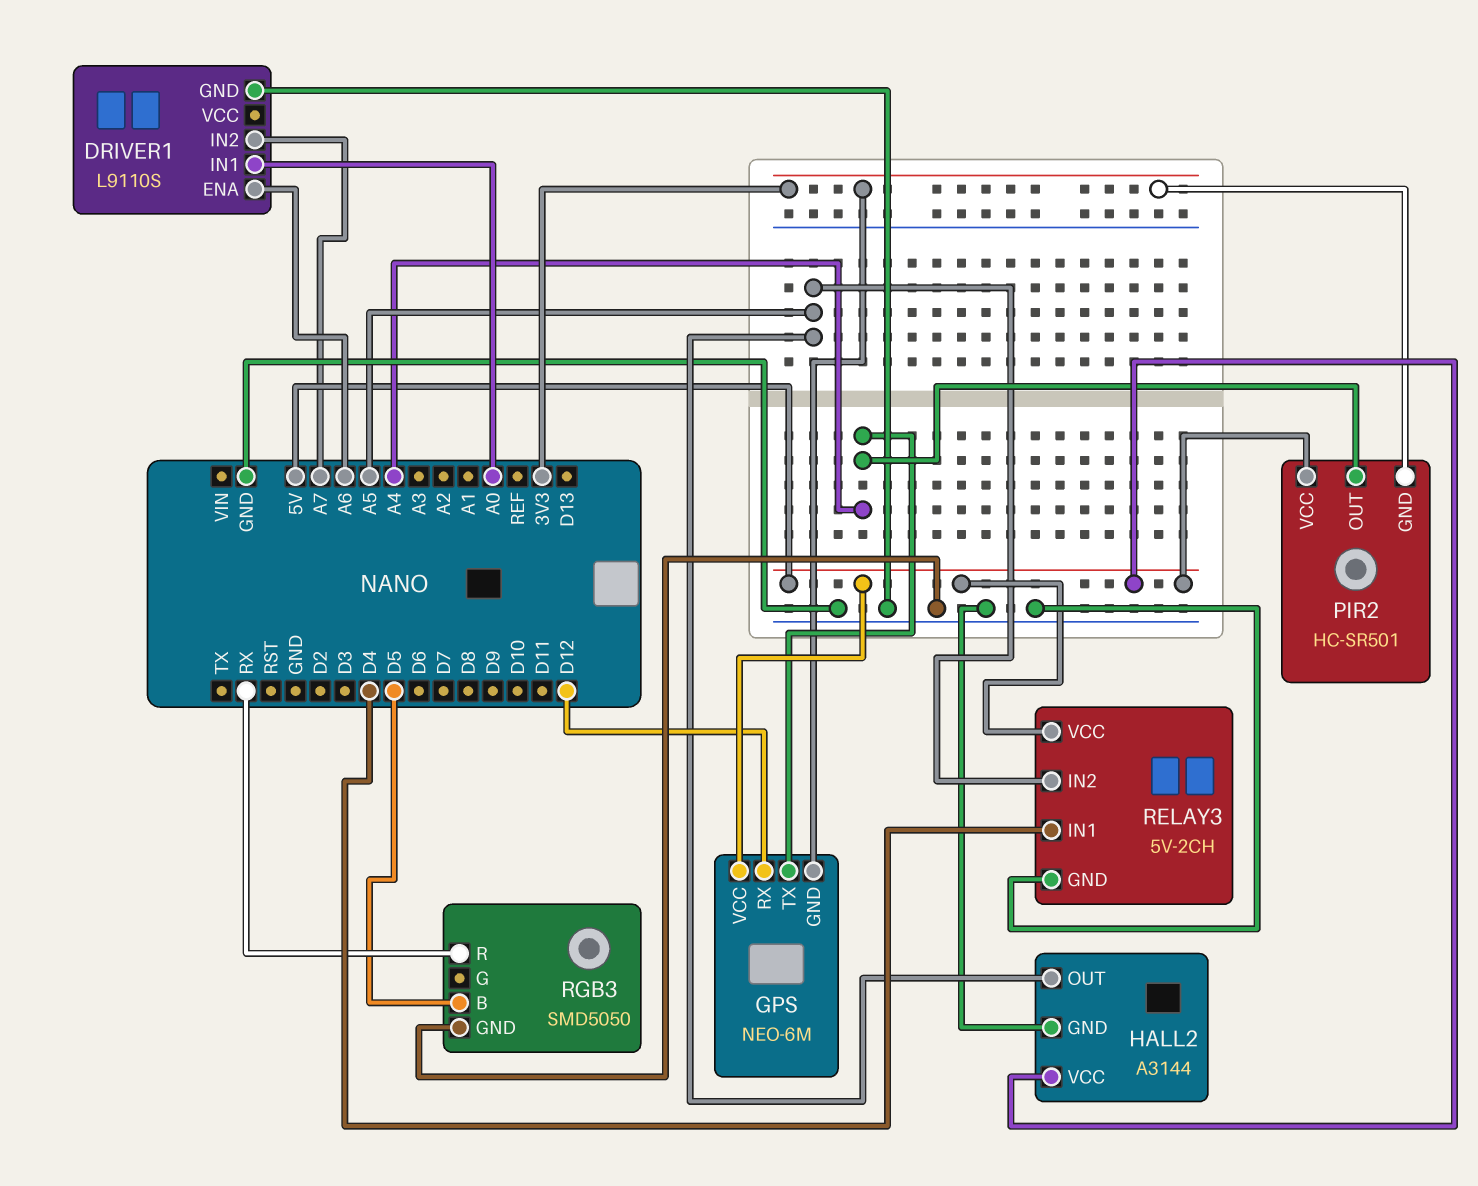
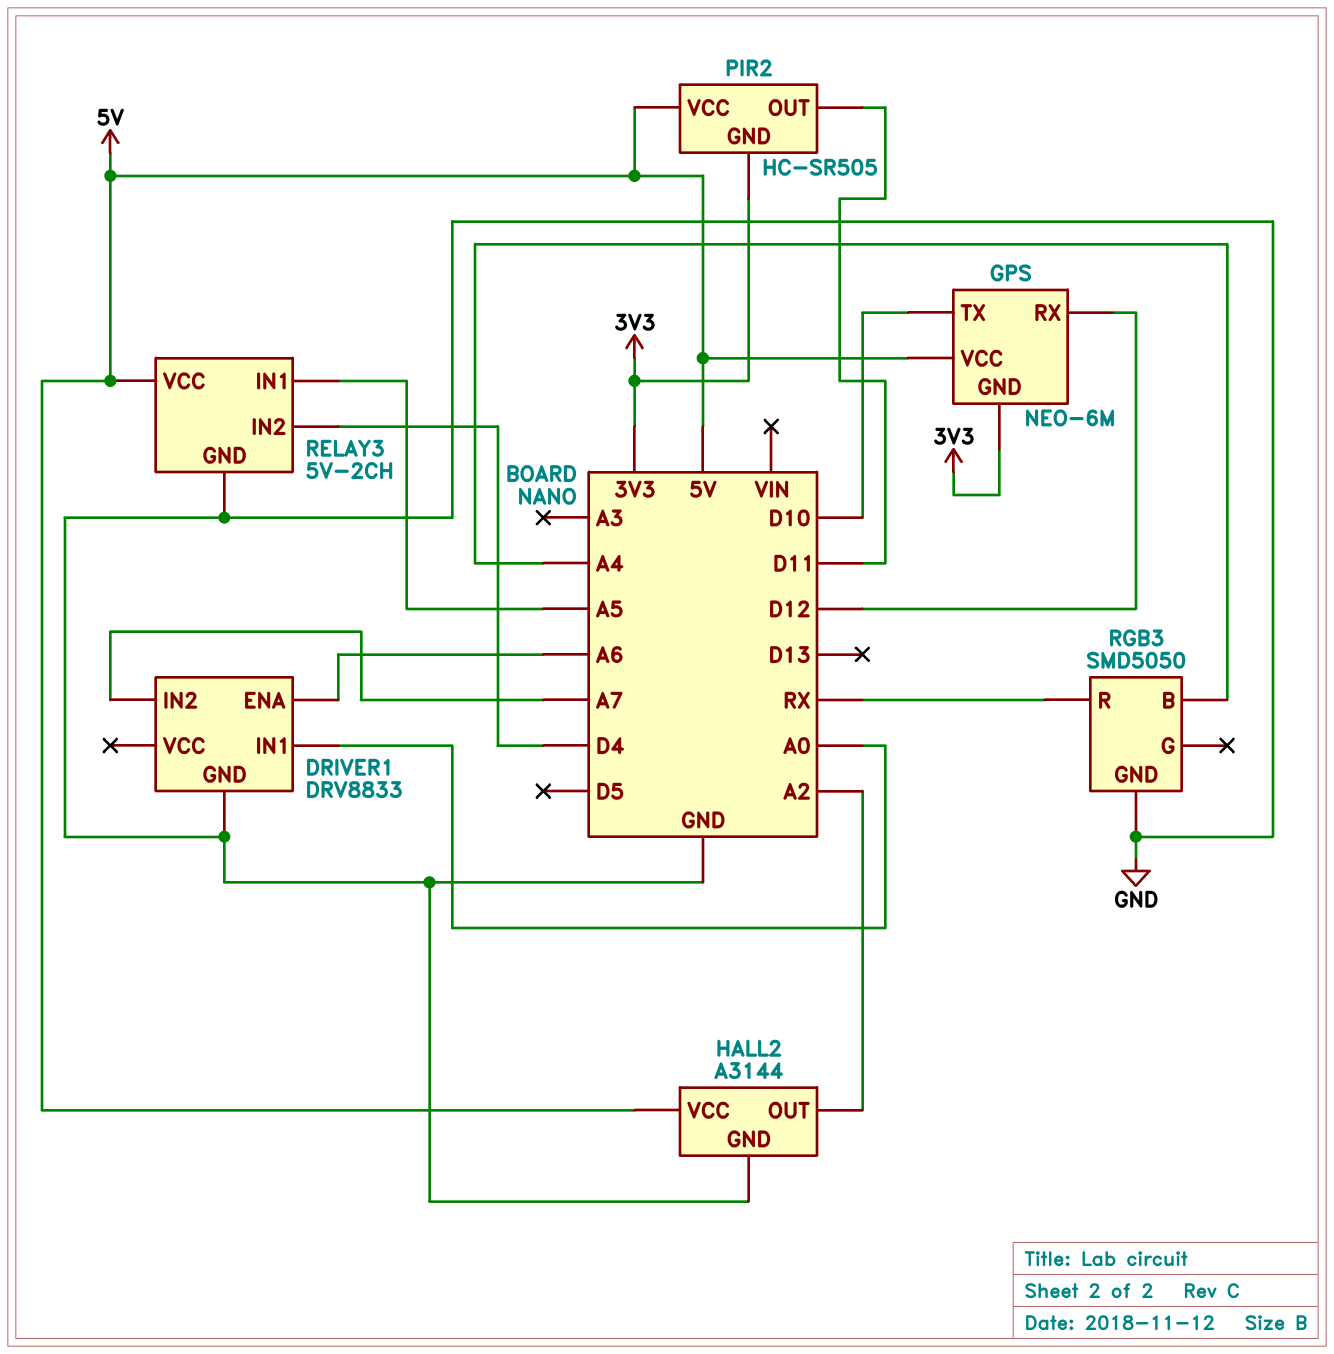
DRIVER1: L9110S -> DRV8833
GPS pin TX: A4 -> D10
HALL2 pin OUT: A5 -> A2
PIR2: HC-SR501 -> HC-SR505
PIR2 pin OUT: A4 -> D11
RELAY3 pin IN1: D4 -> A5
RELAY3 pin IN2: A5 -> D4
RGB3 pin B: D5 -> A4

